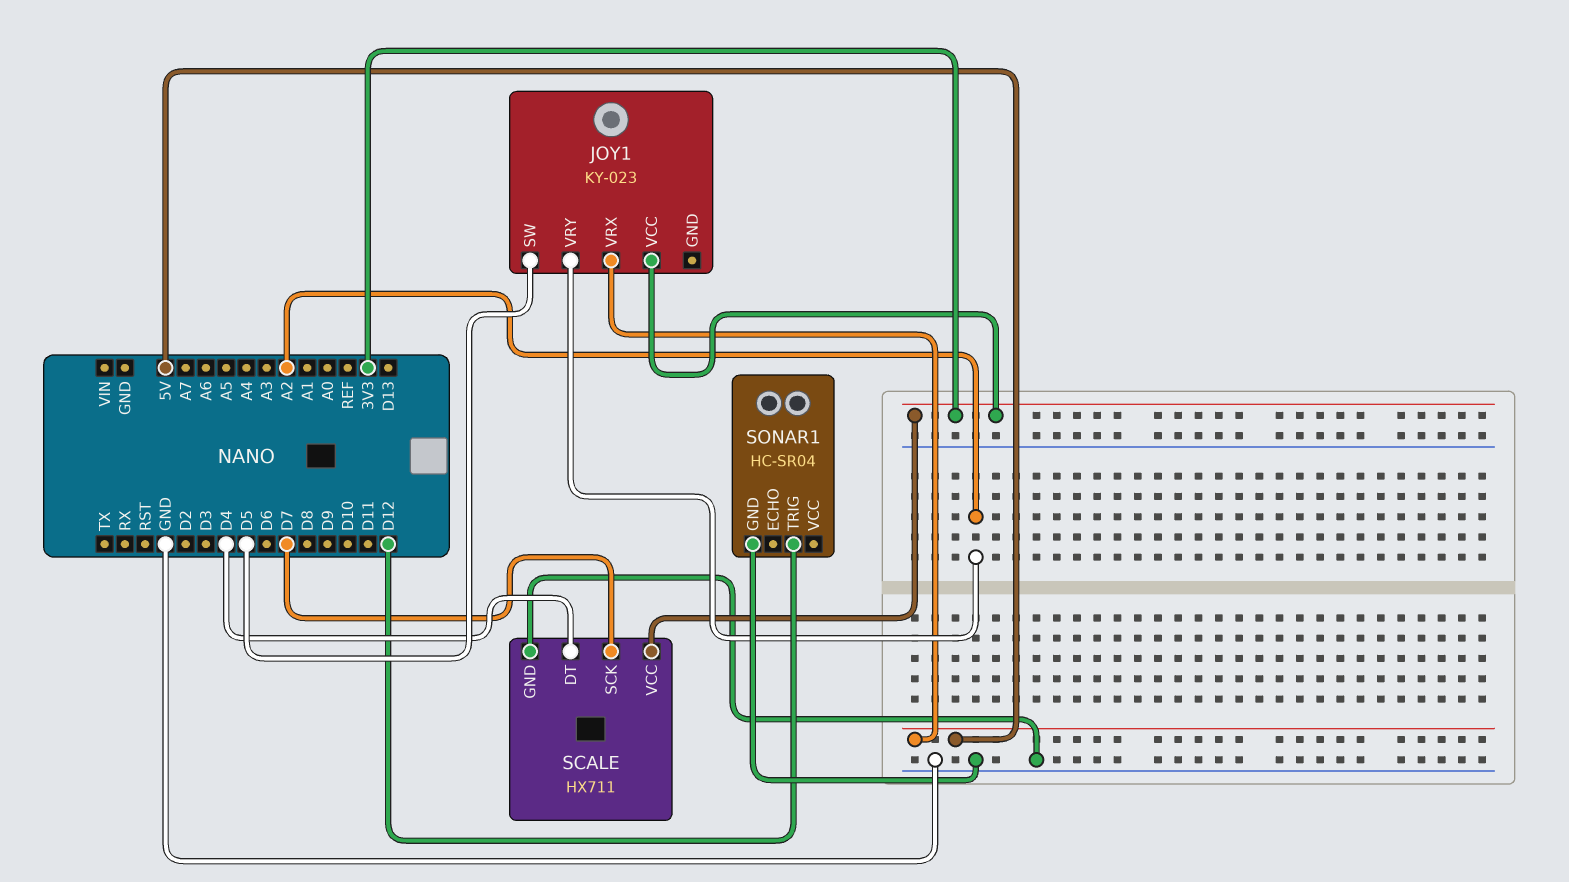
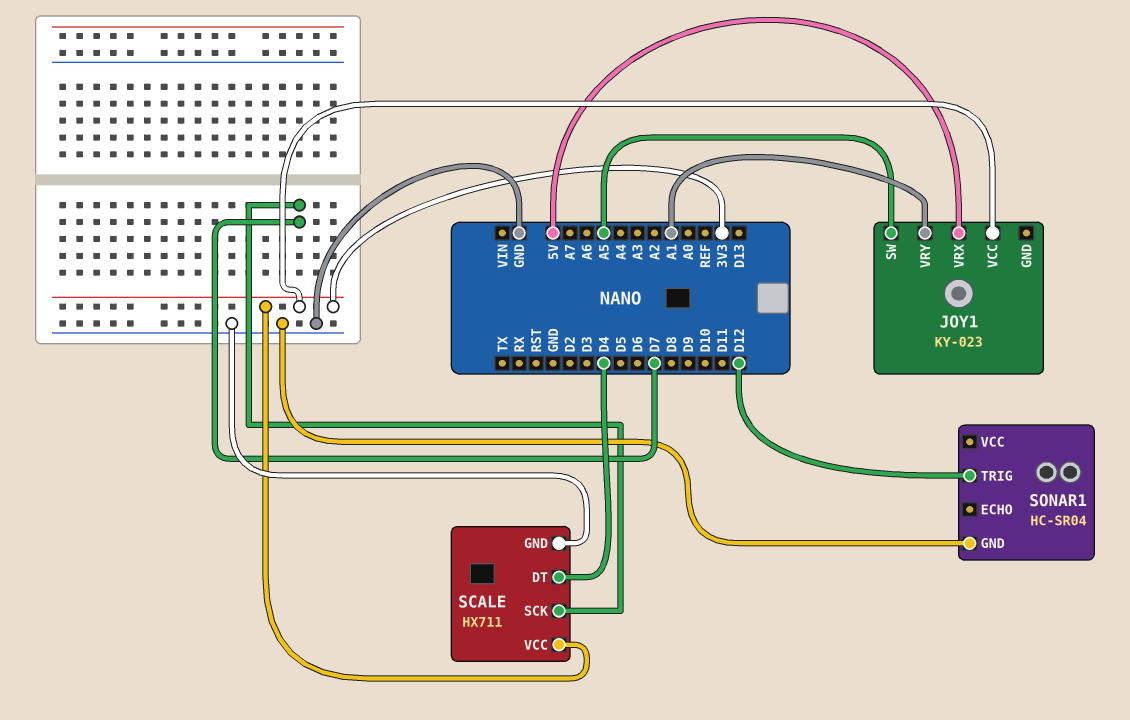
JOY1 pin SW: D5 -> A5
JOY1 pin VRY: A2 -> A1

